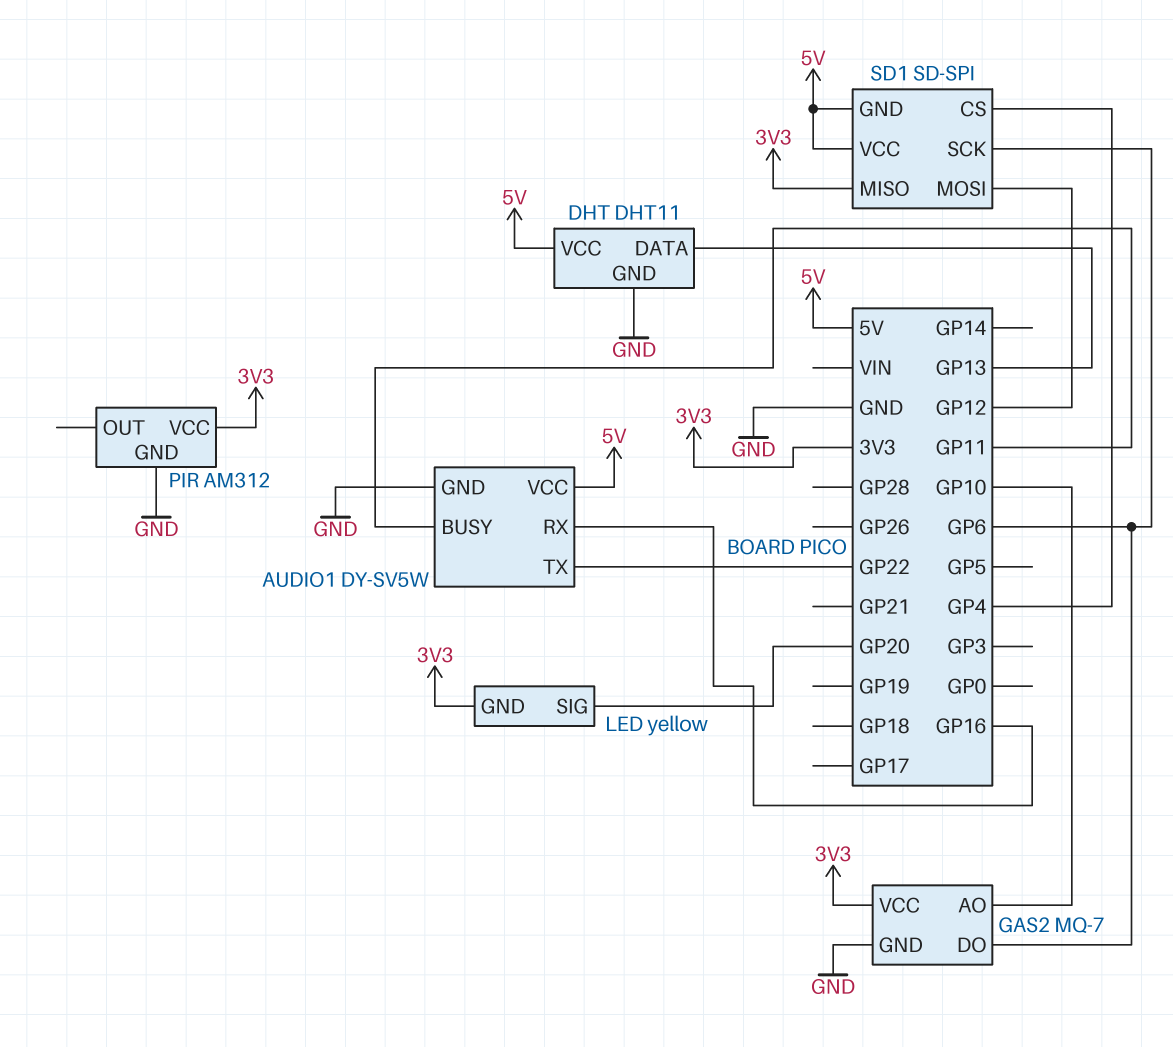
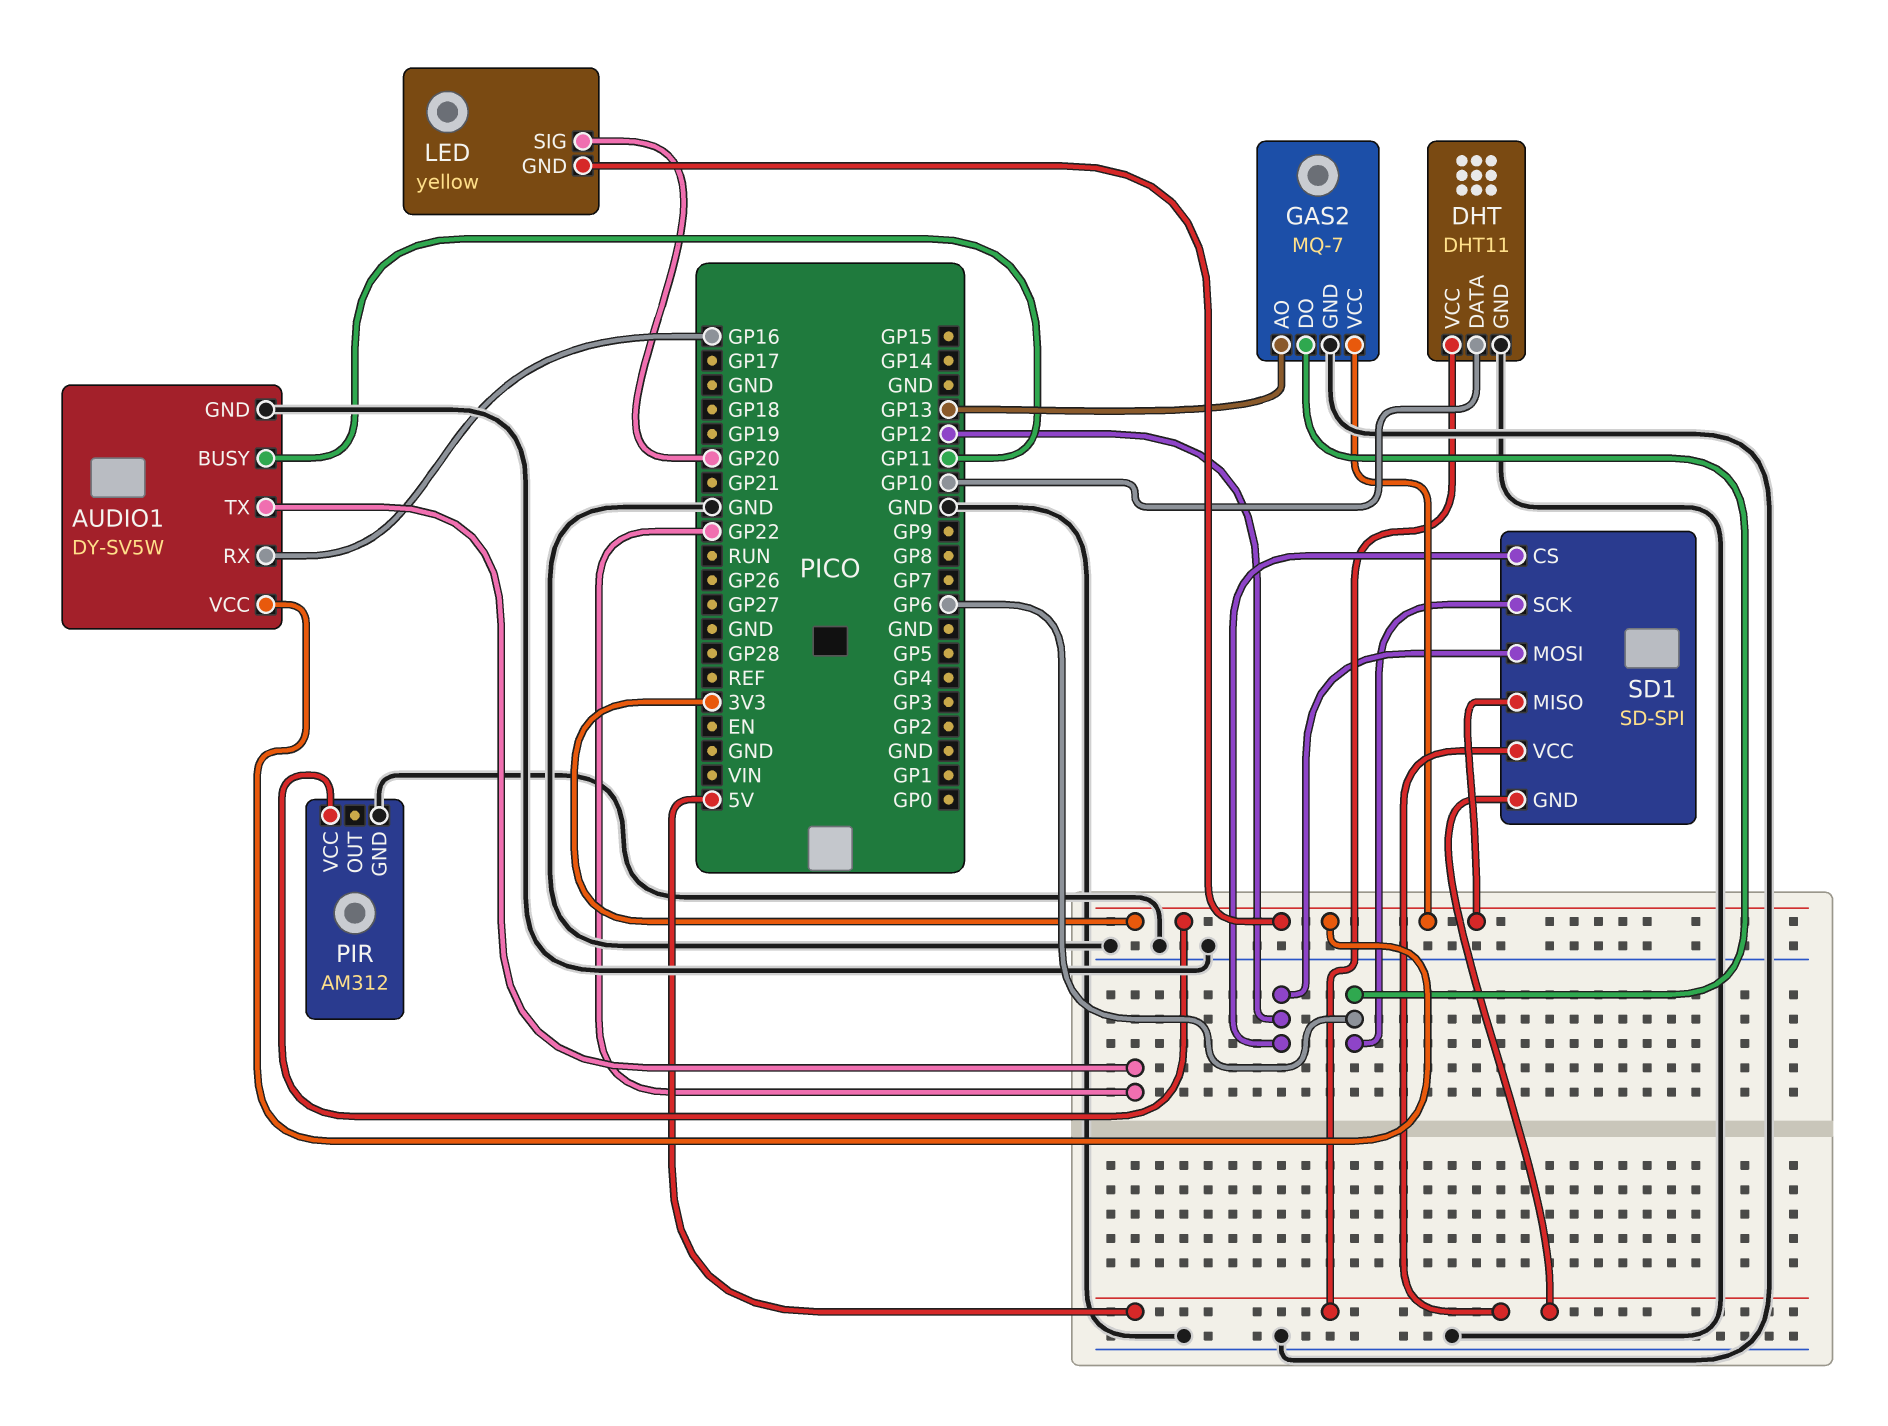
AUDIO1 pin VCC: 5V -> 3V3
DHT pin DATA: GP13 -> GP10
GAS2 pin AO: GP10 -> GP13
SD1 pin CS: GP4 -> GP12

